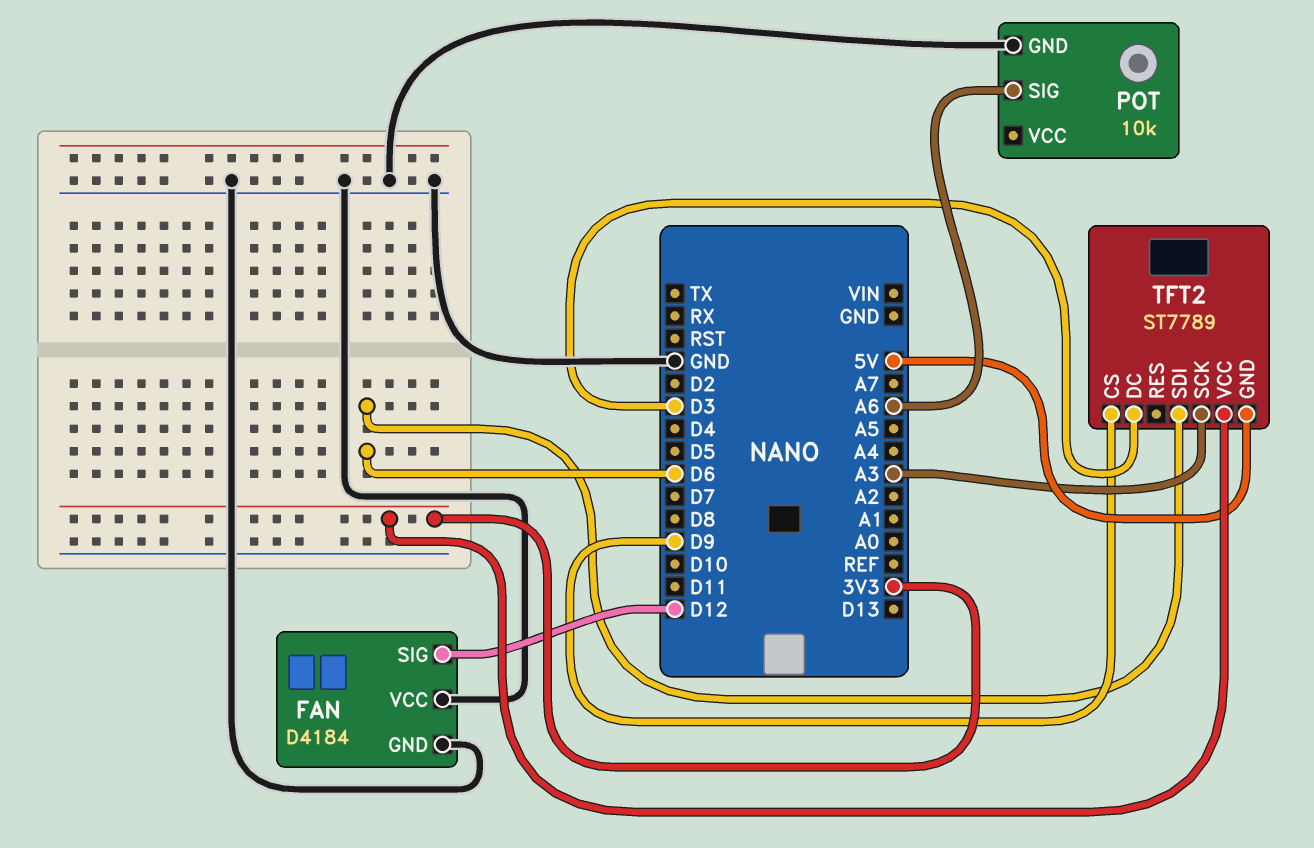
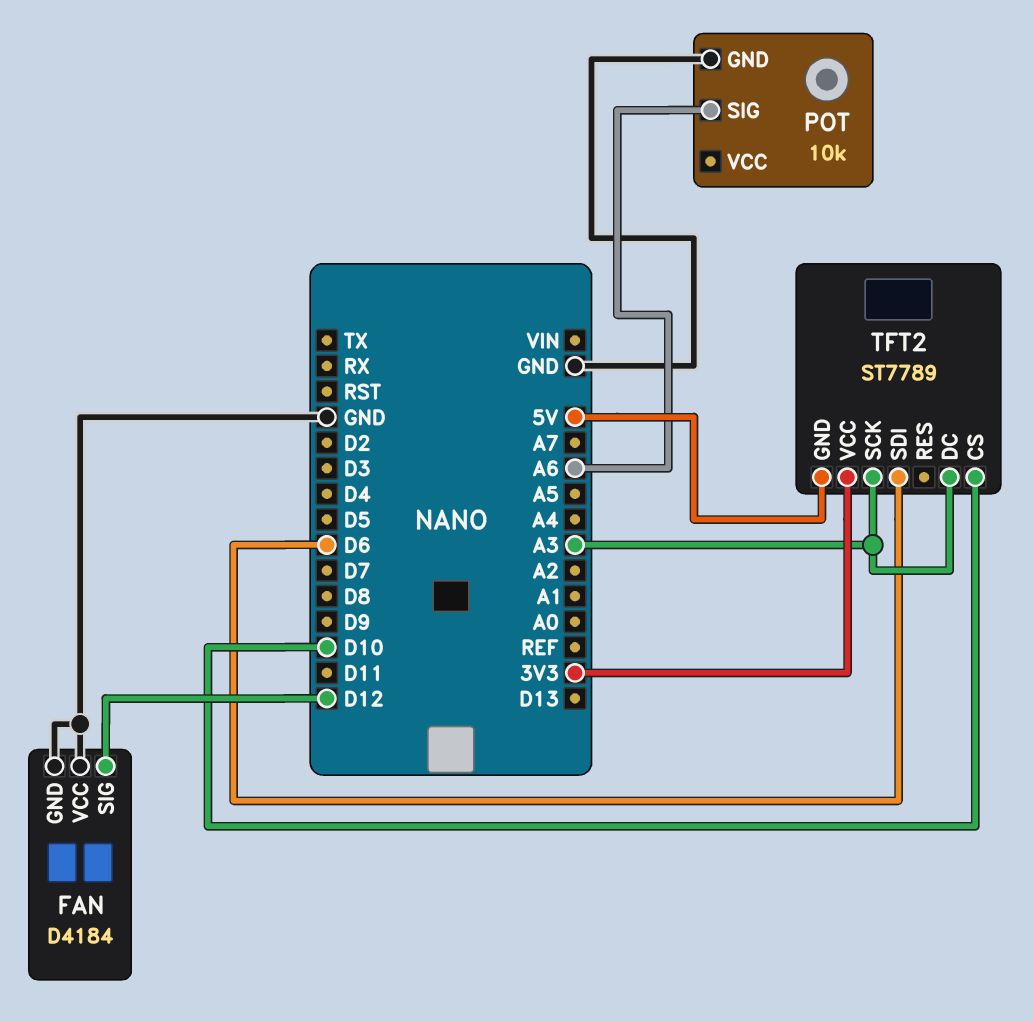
TFT2 pin CS: D9 -> D10
TFT2 pin DC: D3 -> A3

